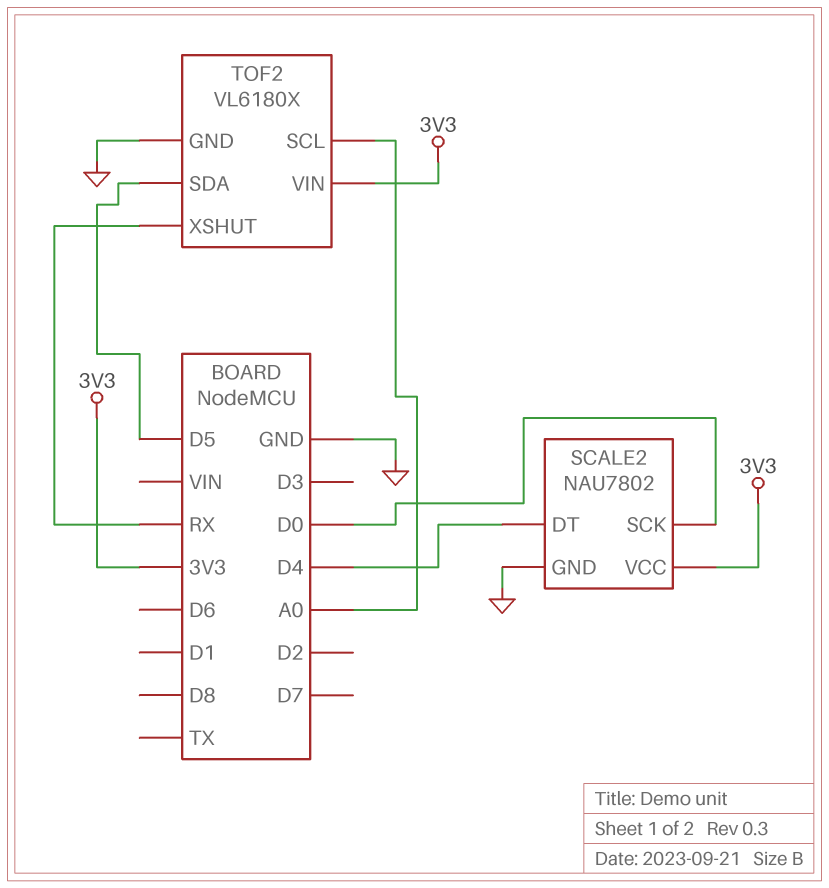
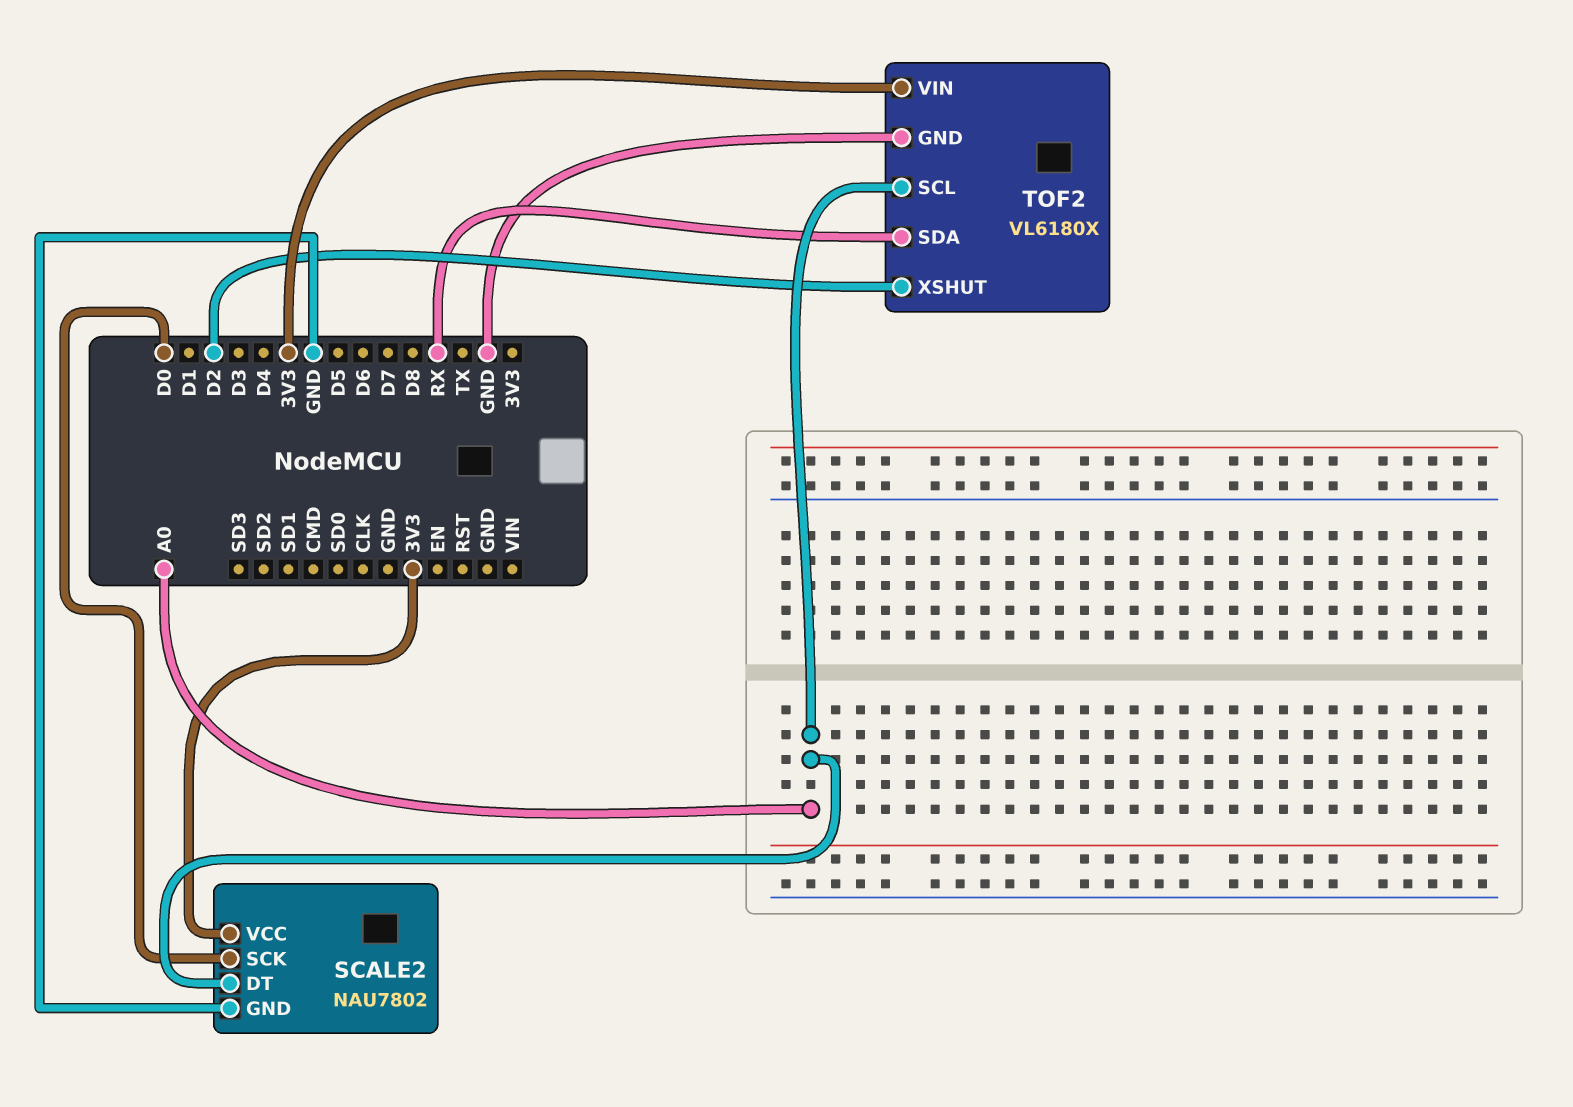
SCALE2 pin DT: D4 -> A0
TOF2 pin SDA: D5 -> RX
TOF2 pin XSHUT: RX -> D2

